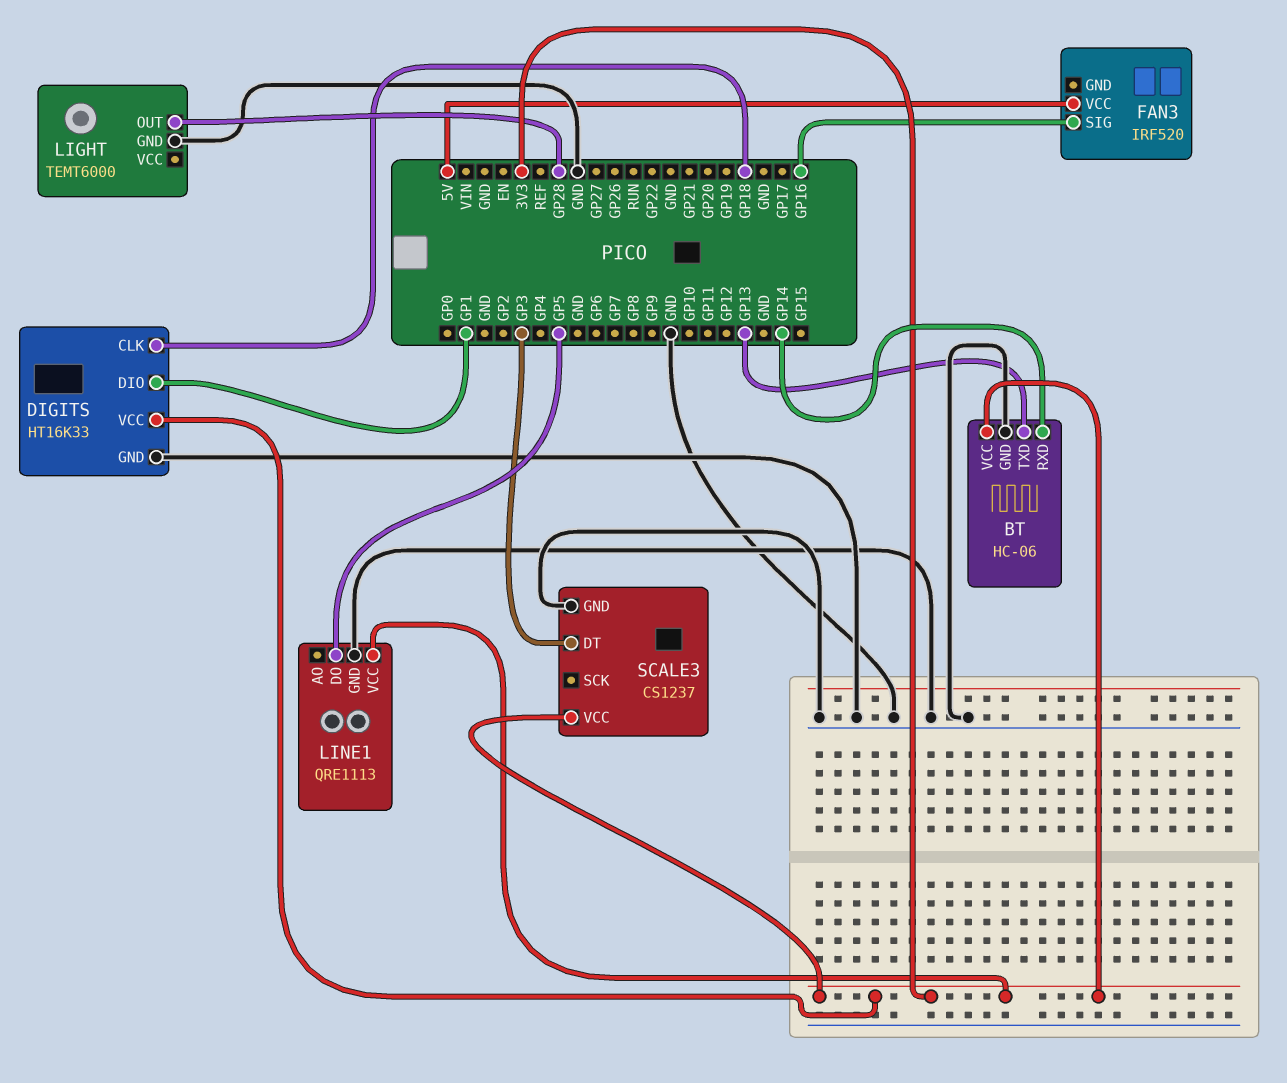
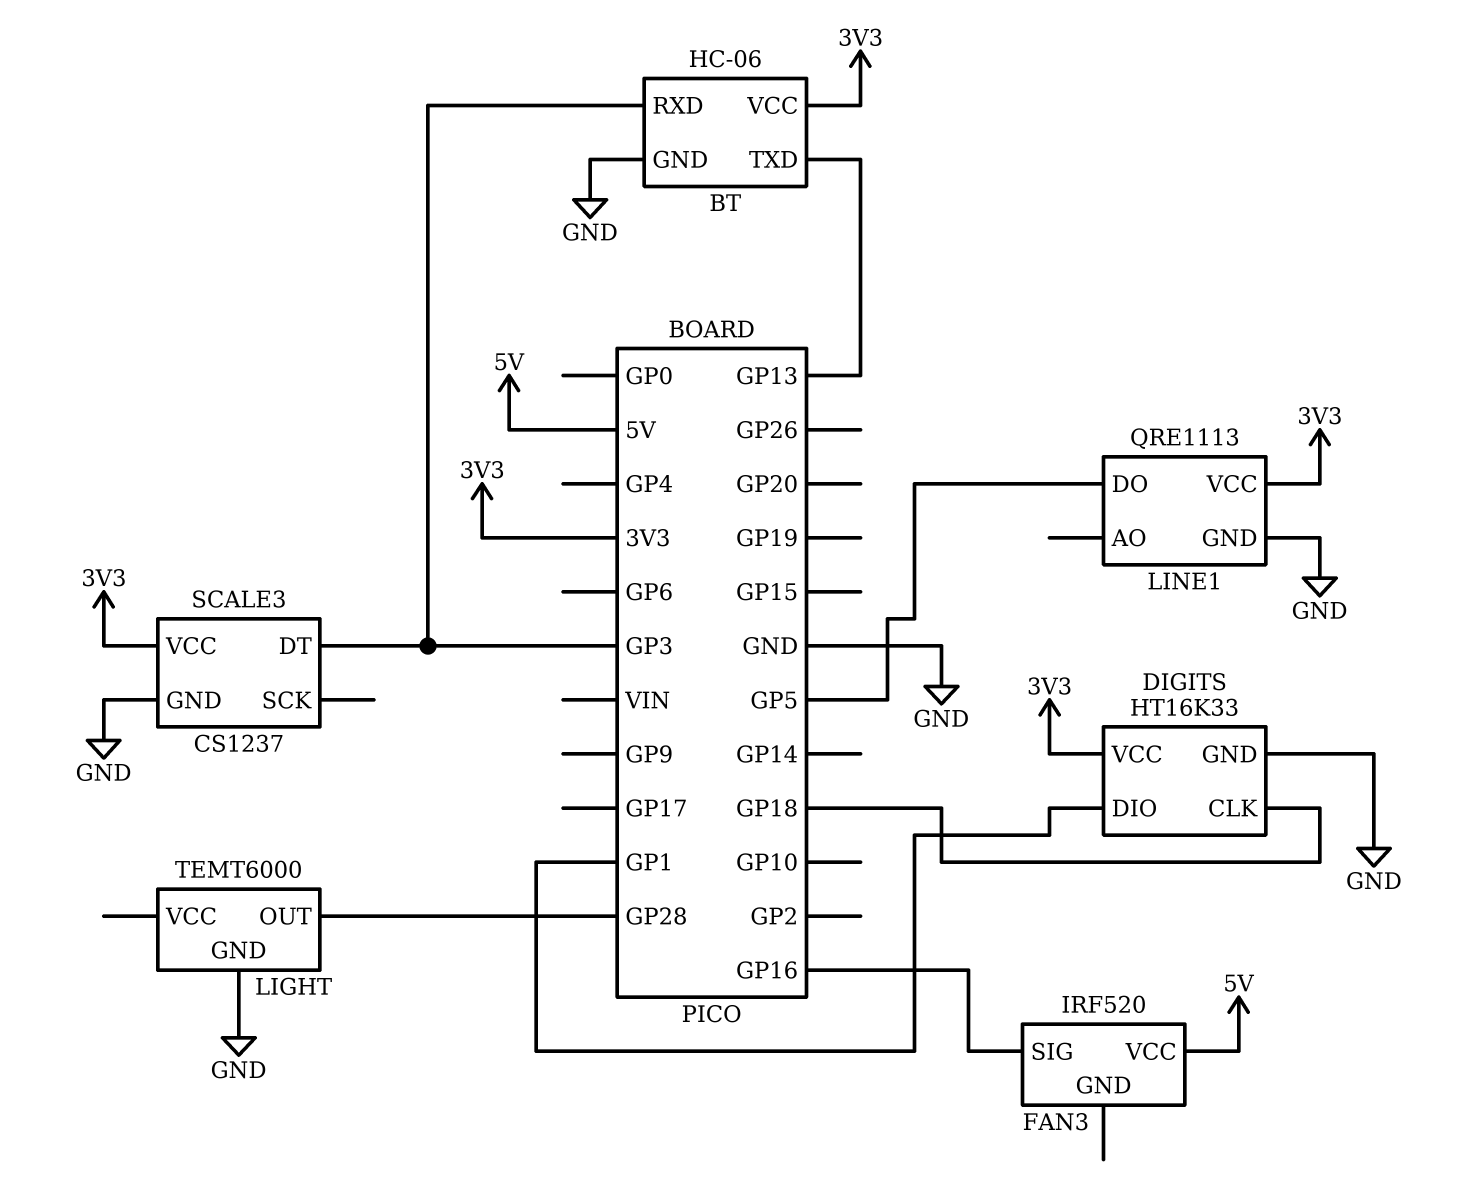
BT pin RXD: GP14 -> GP3

